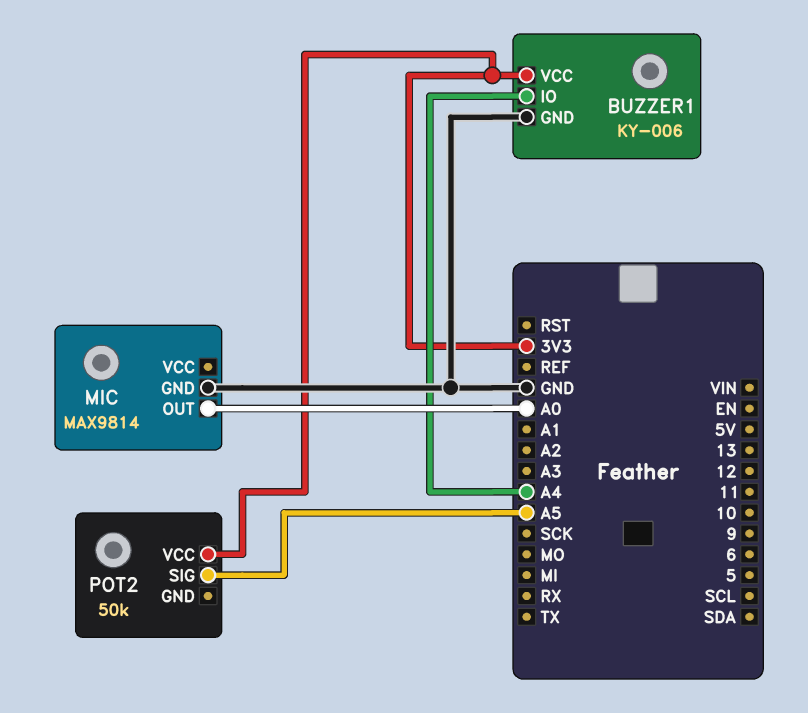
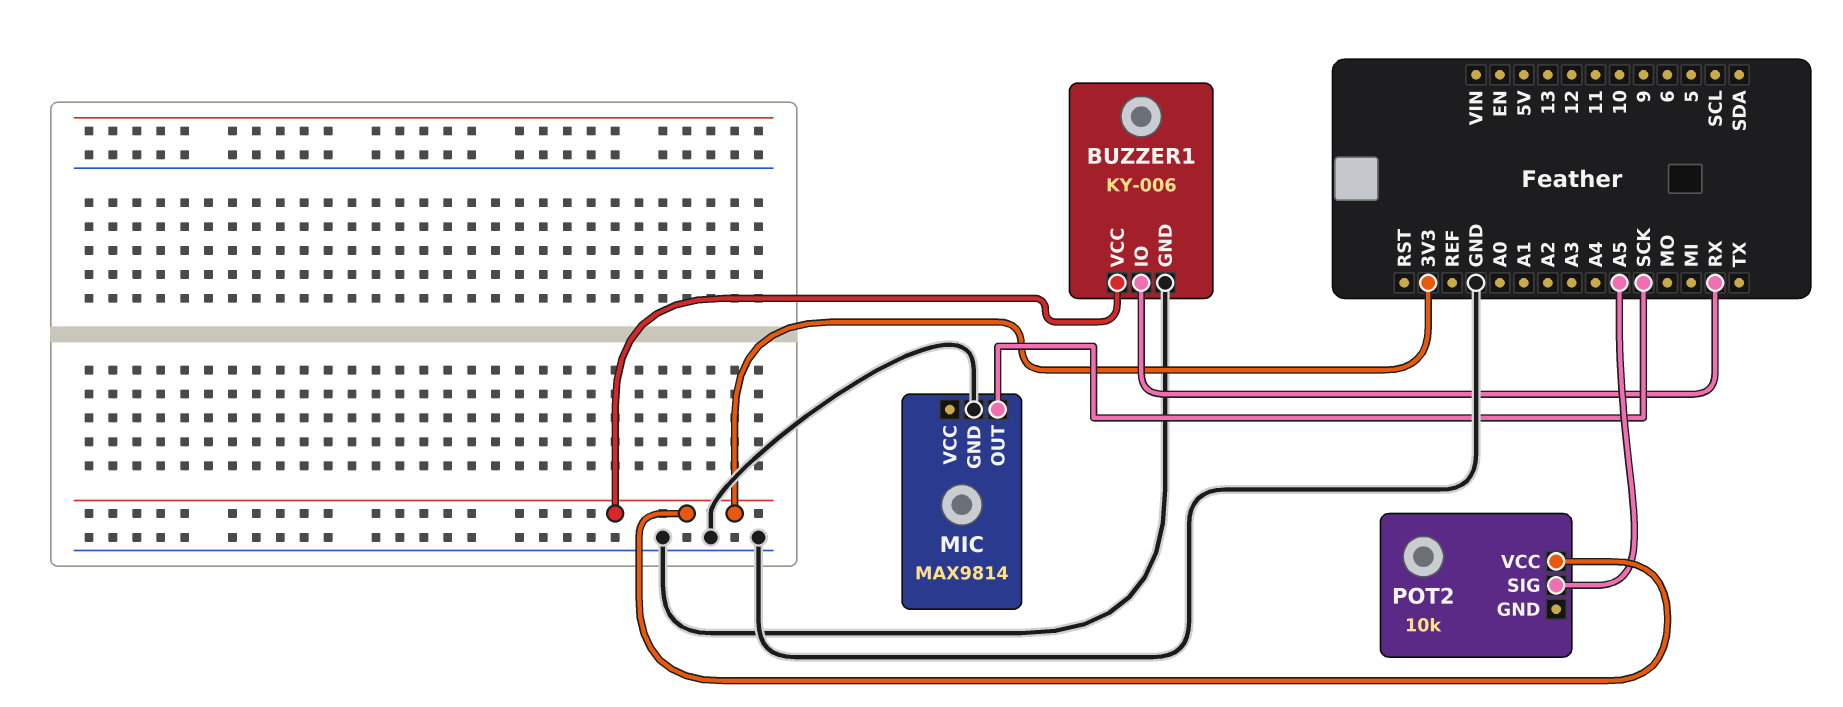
BUZZER1 pin IO: A4 -> RX
MIC pin OUT: A0 -> SCK
POT2: 50k -> 10k

